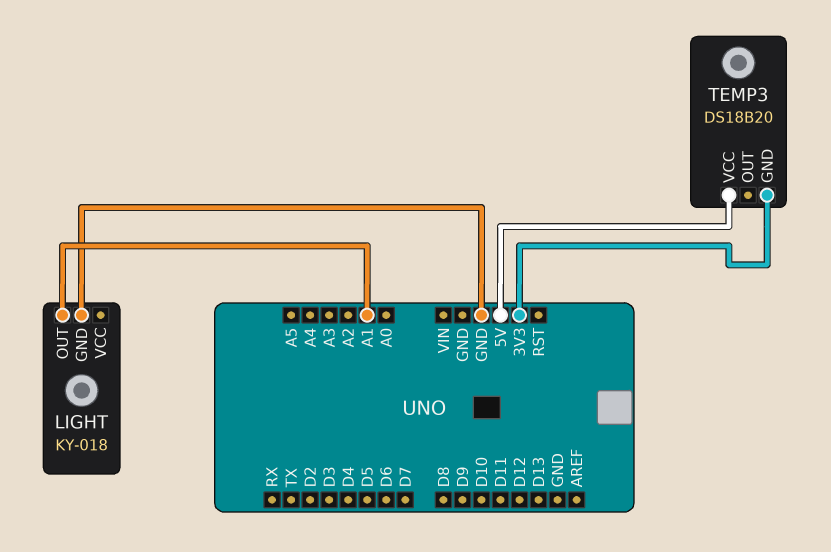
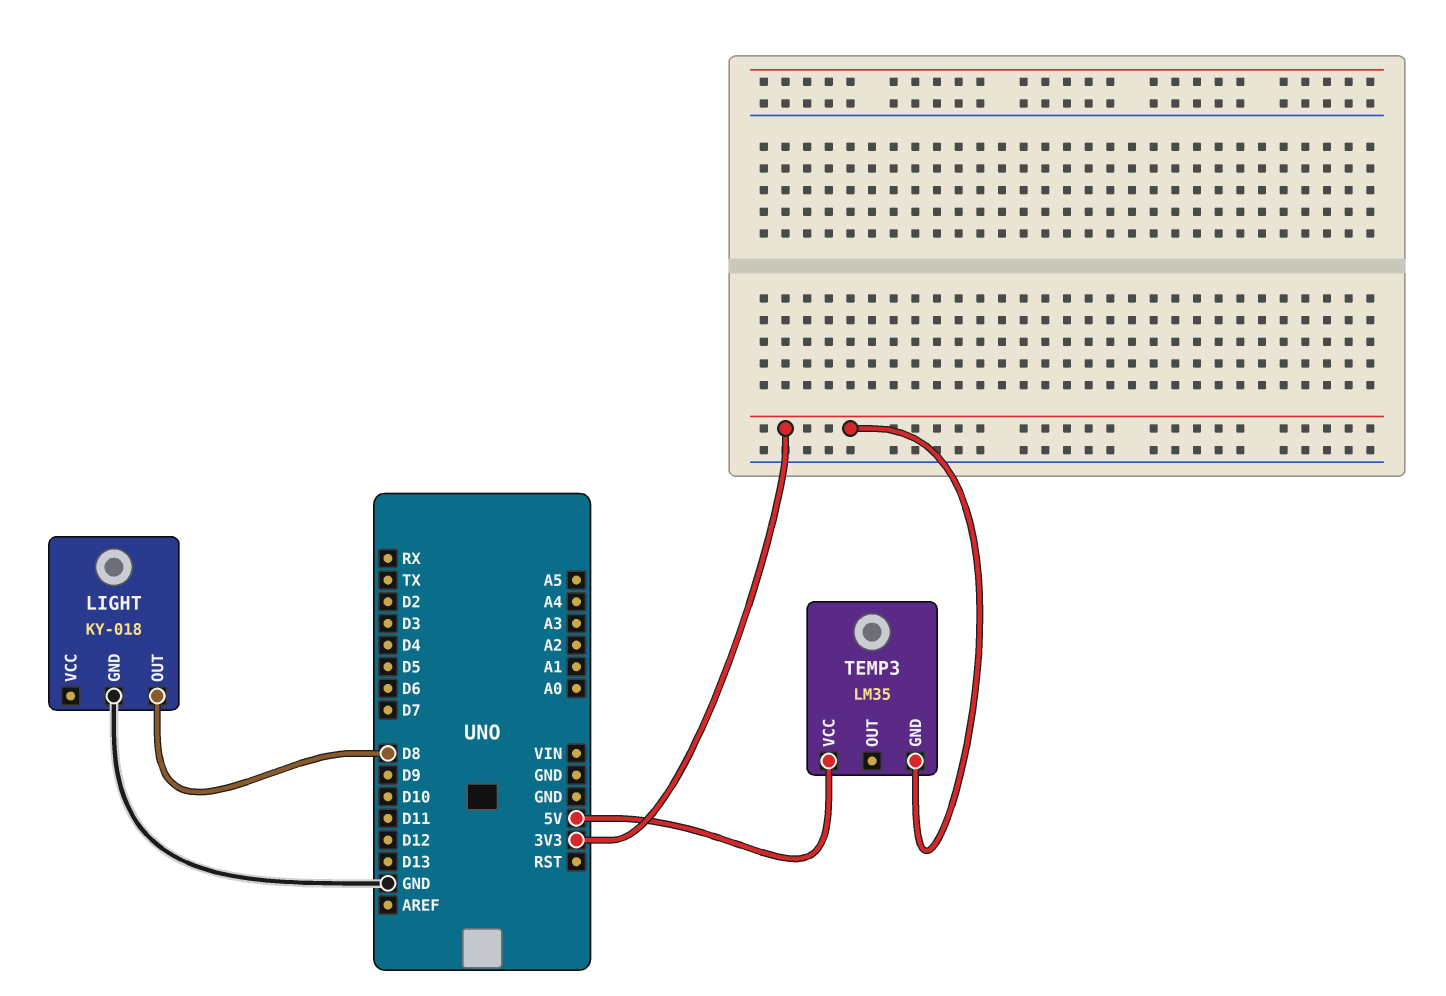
LIGHT pin OUT: A1 -> D8
TEMP3: DS18B20 -> LM35

